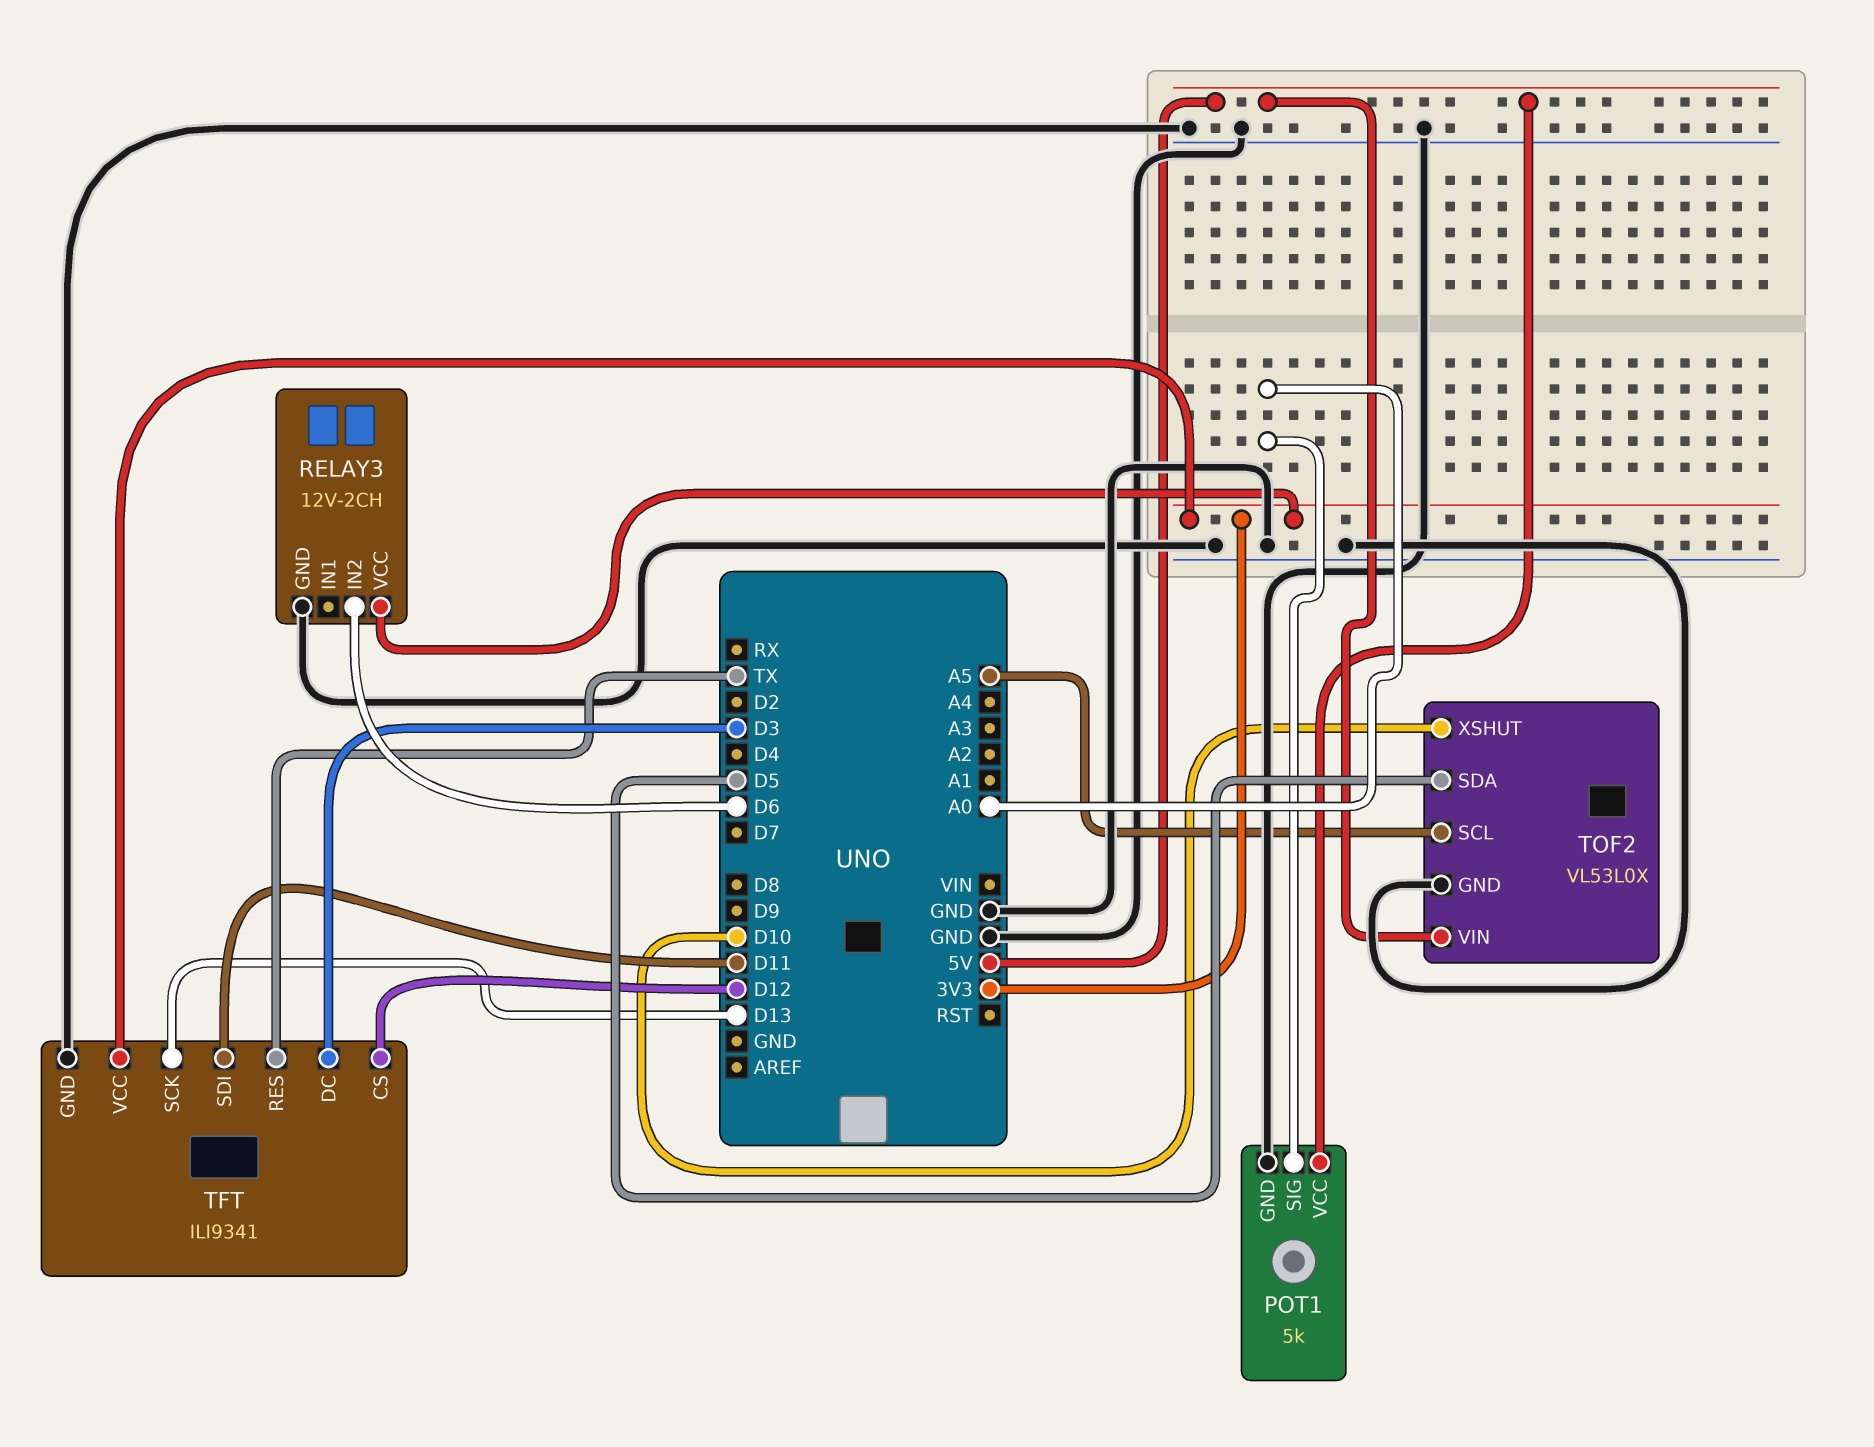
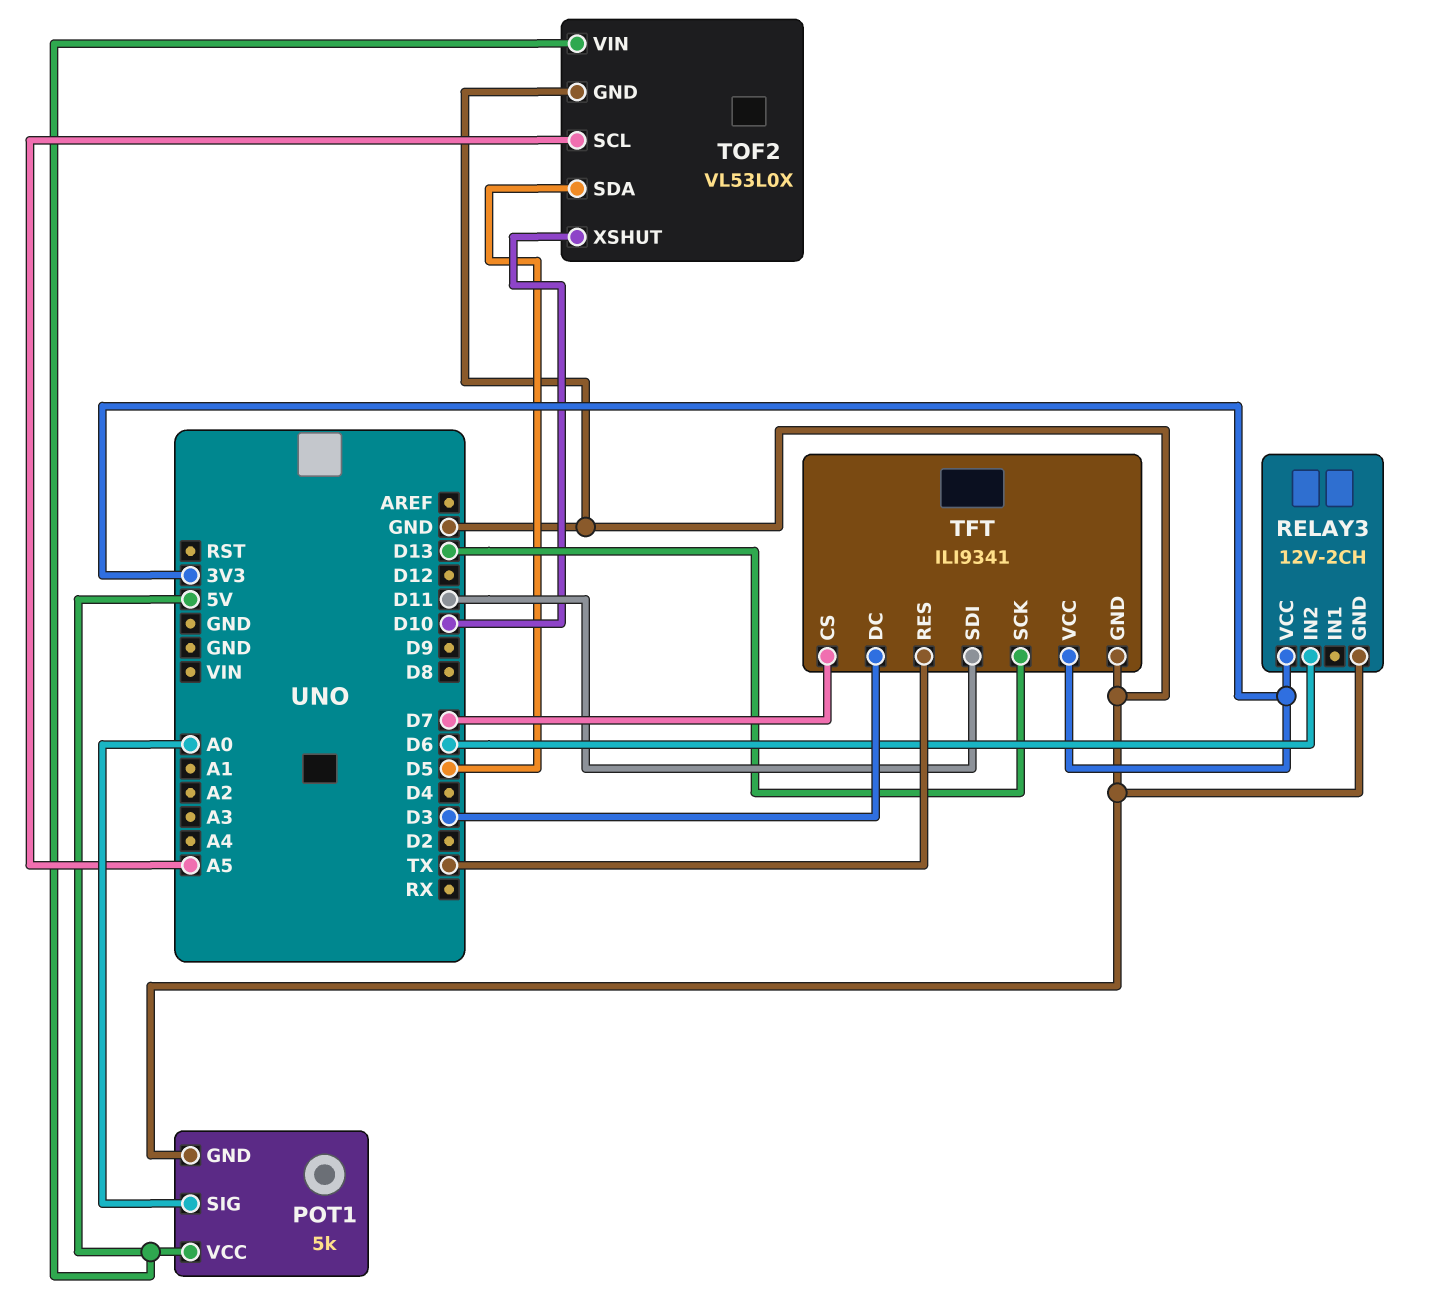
TFT pin CS: D12 -> D7

